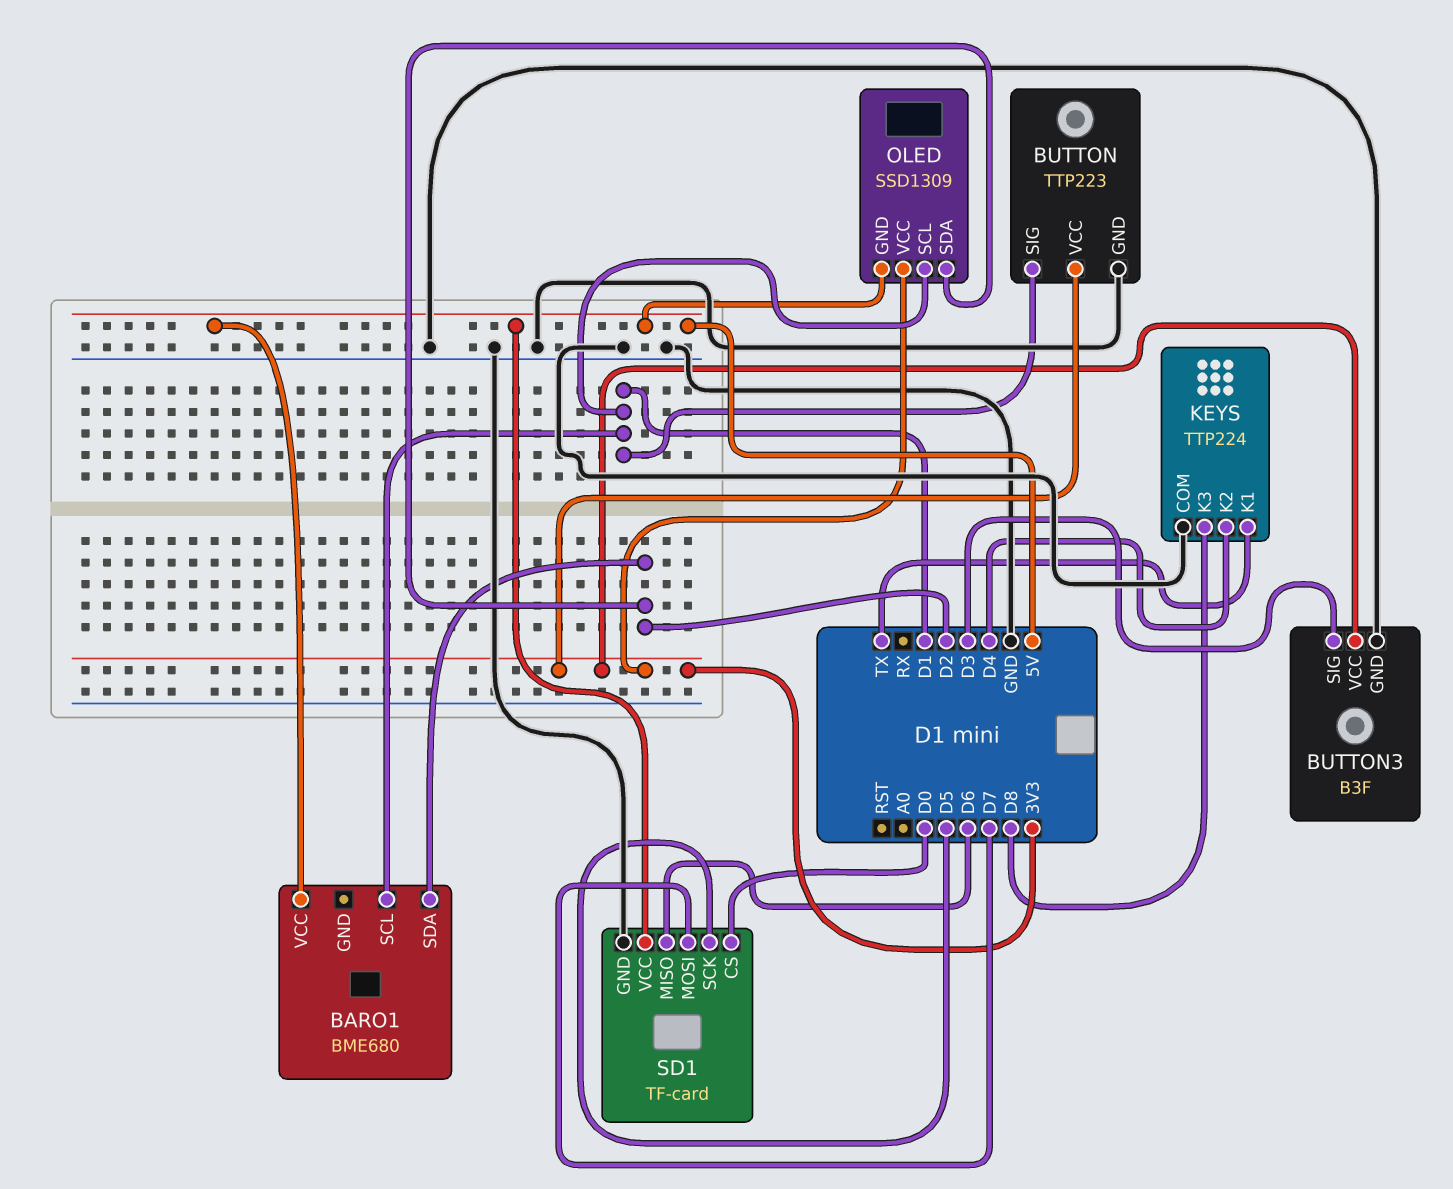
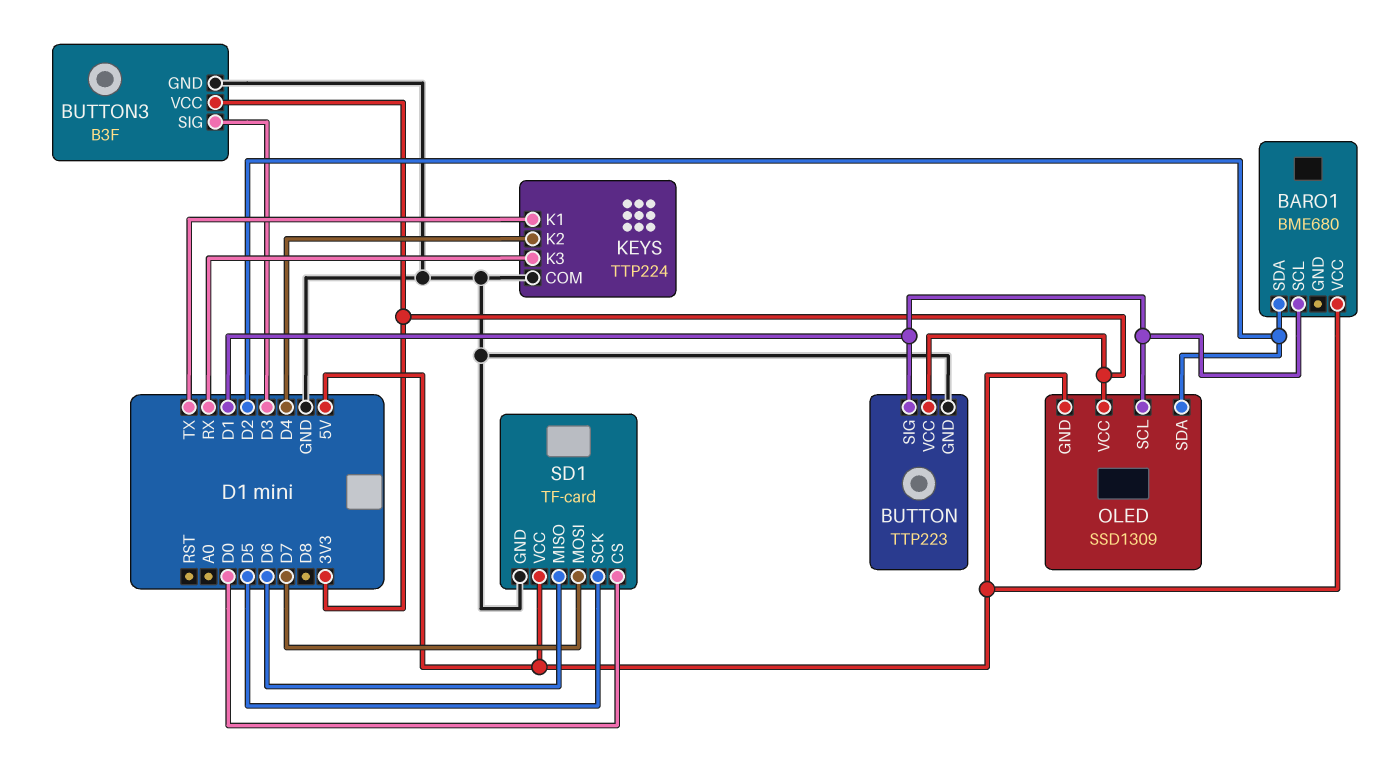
KEYS pin K3: D8 -> RX

